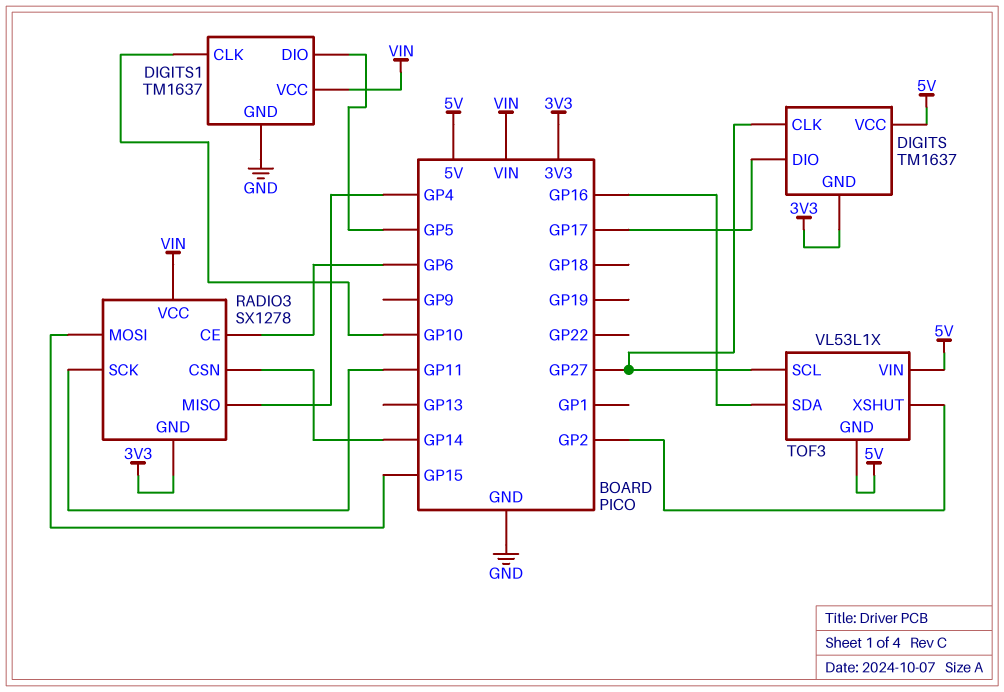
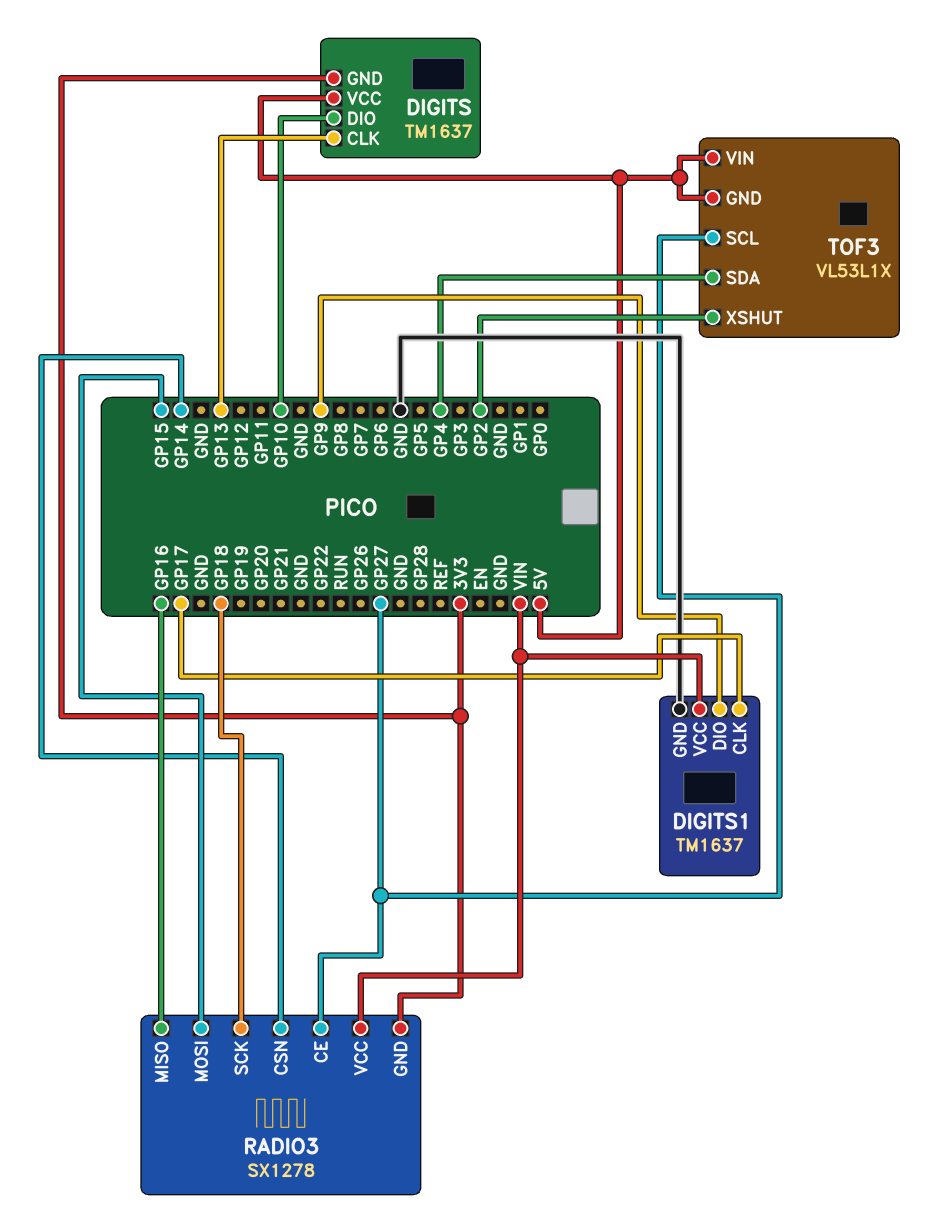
DIGITS pin CLK: GP27 -> GP13
DIGITS pin DIO: GP17 -> GP10
DIGITS1 pin CLK: GP10 -> GP17
DIGITS1 pin DIO: GP5 -> GP9
RADIO3 pin CE: GP6 -> GP27
RADIO3 pin MISO: GP4 -> GP16
RADIO3 pin SCK: GP11 -> GP18
TOF3 pin SDA: GP16 -> GP4

